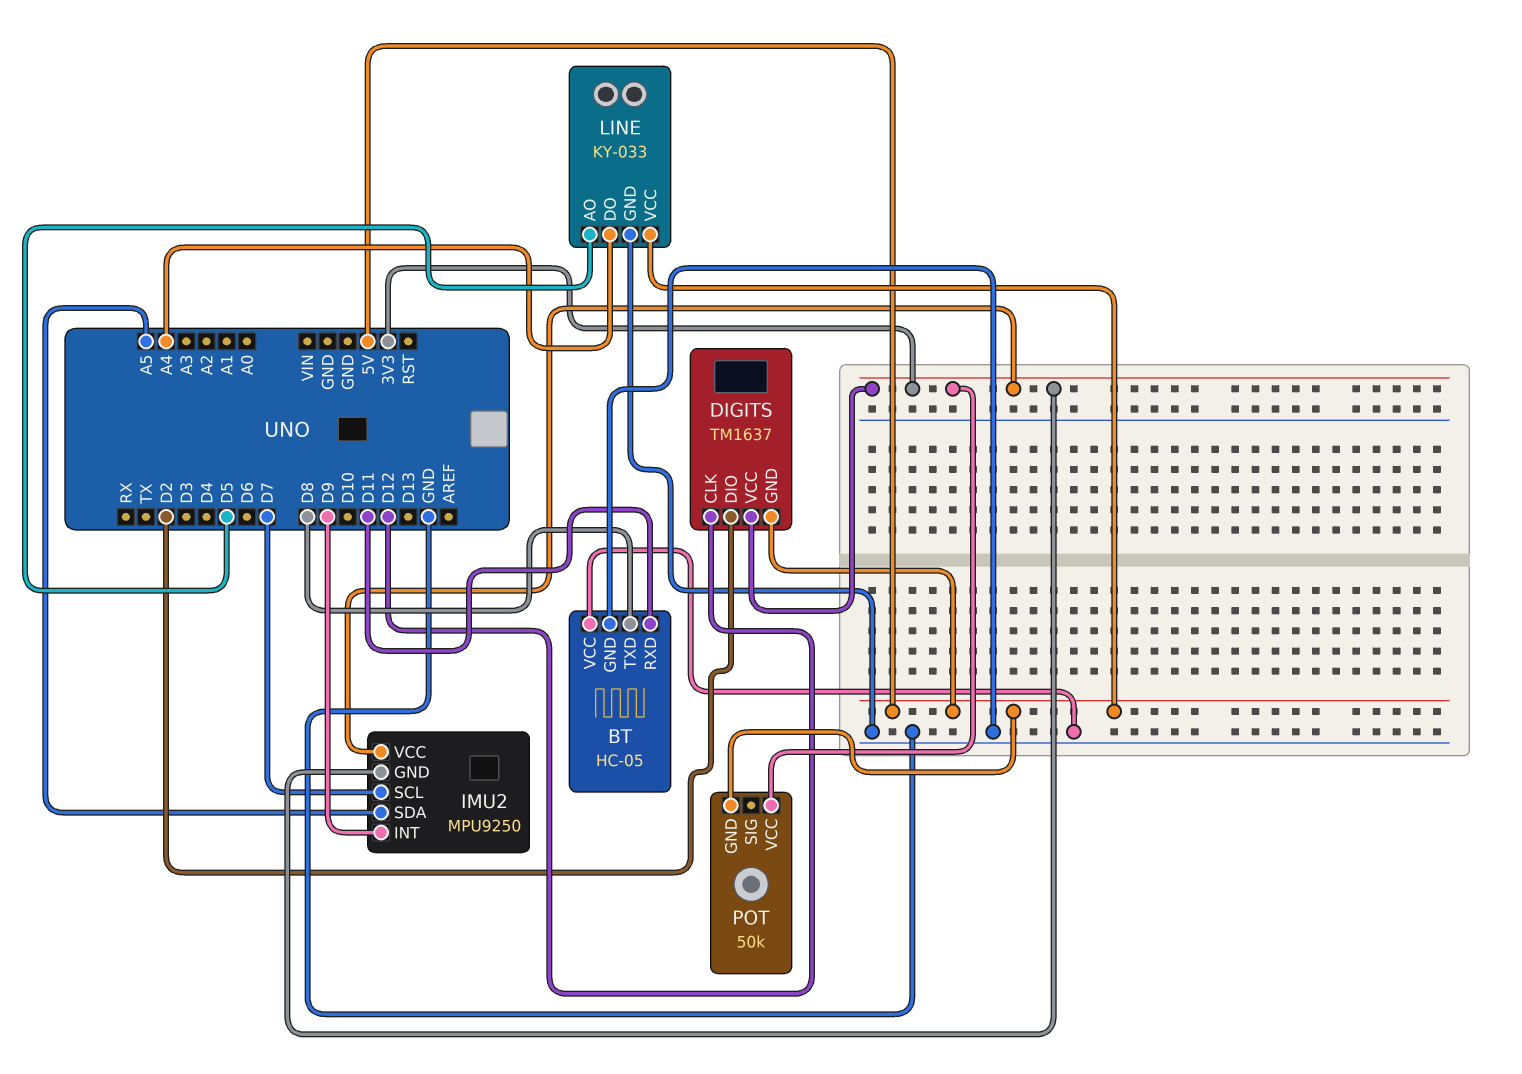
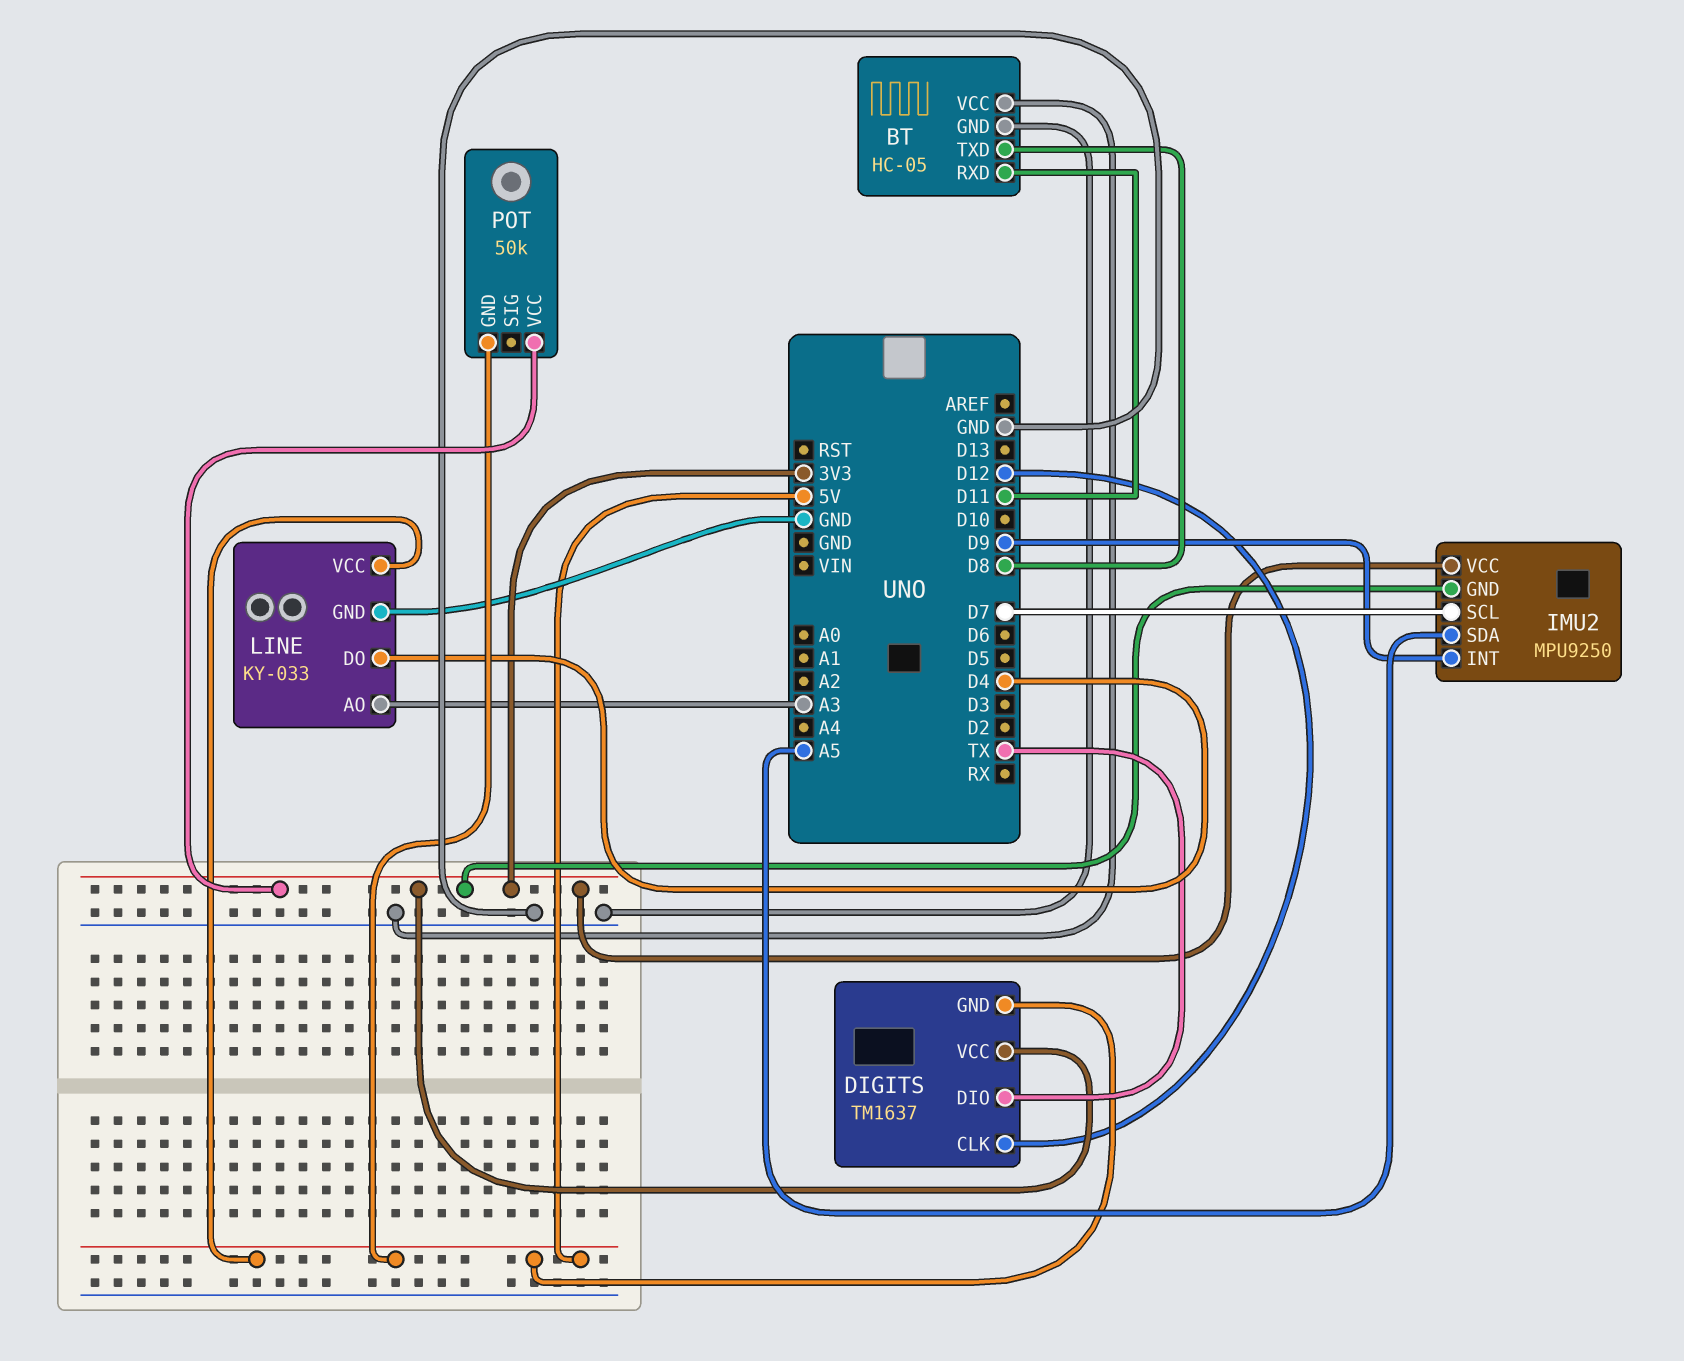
DIGITS pin DIO: D2 -> TX
LINE pin AO: D5 -> A3
LINE pin DO: A4 -> D4

